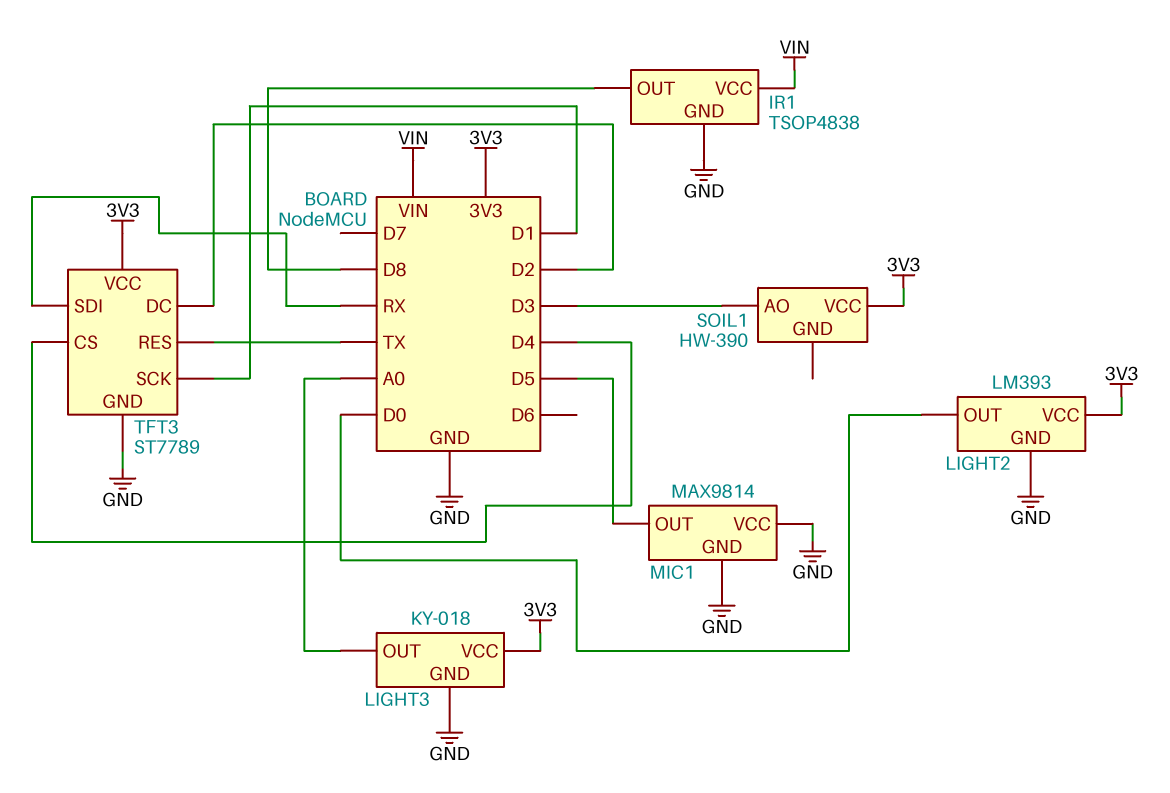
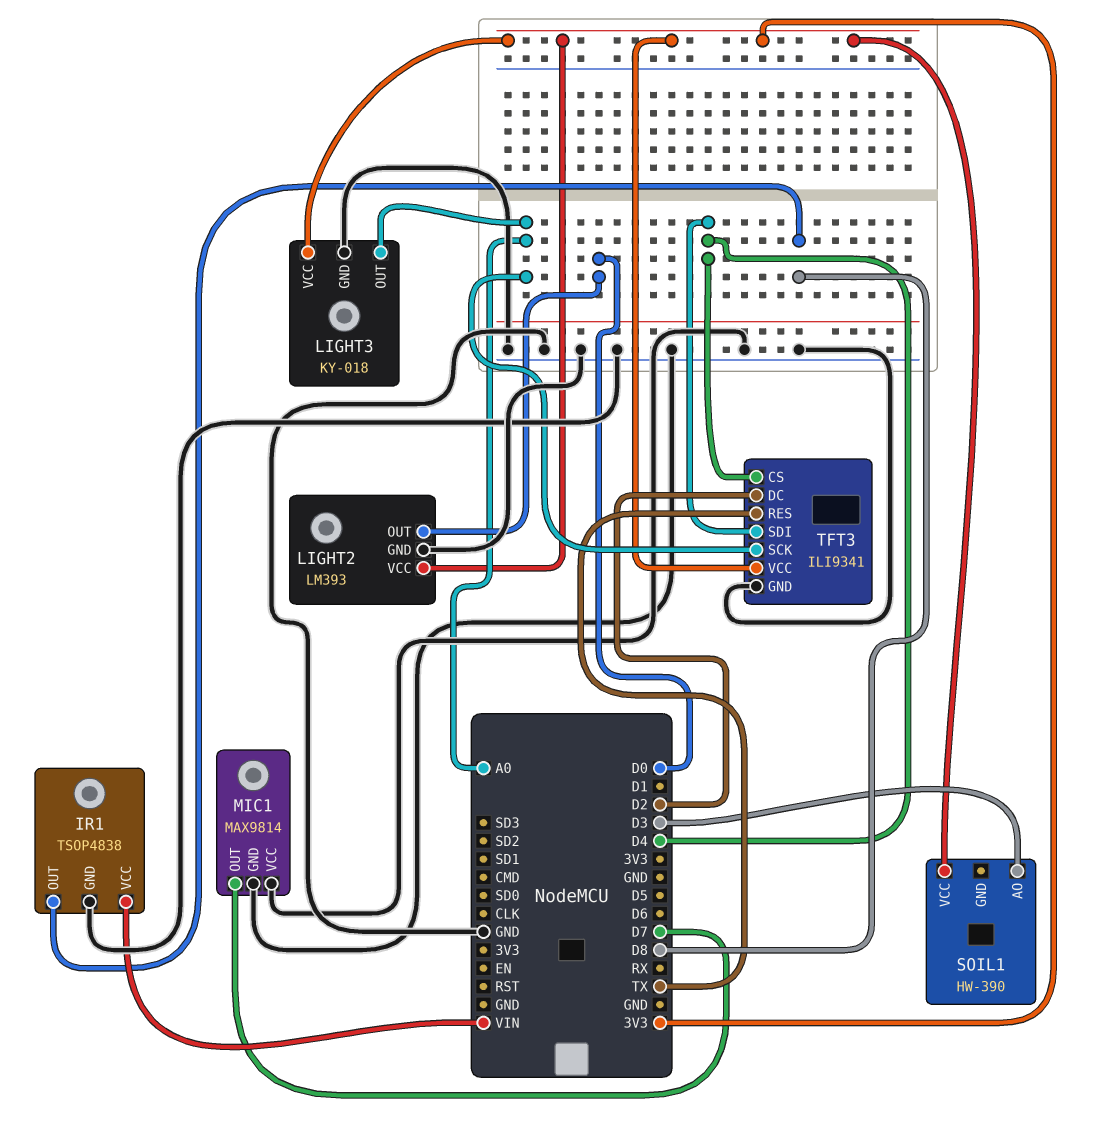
MIC1 pin OUT: D5 -> D7
TFT3: ST7789 -> ILI9341
TFT3 pin SCK: D1 -> A0
TFT3 pin SDI: RX -> D4

